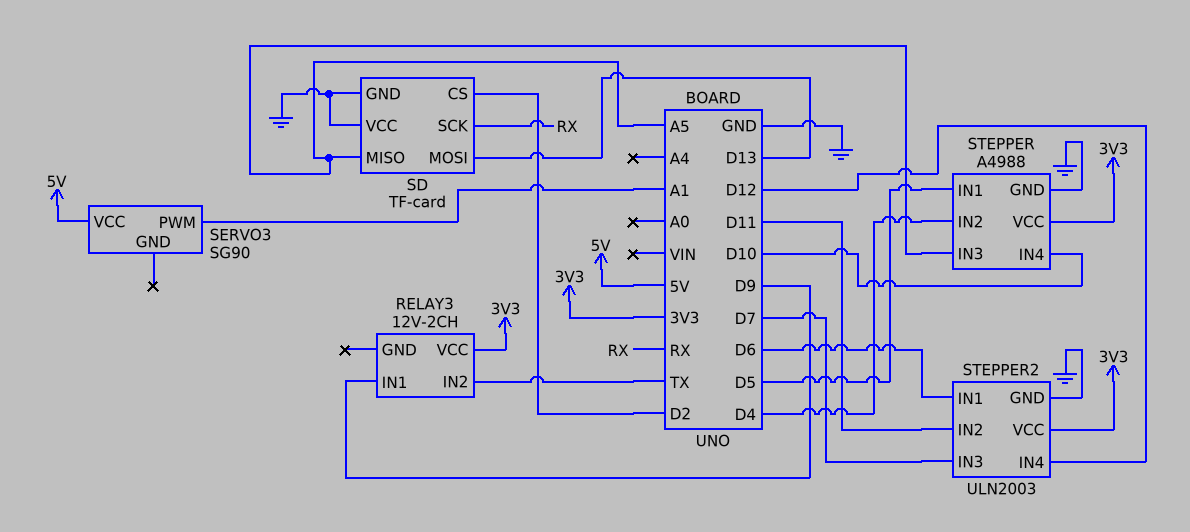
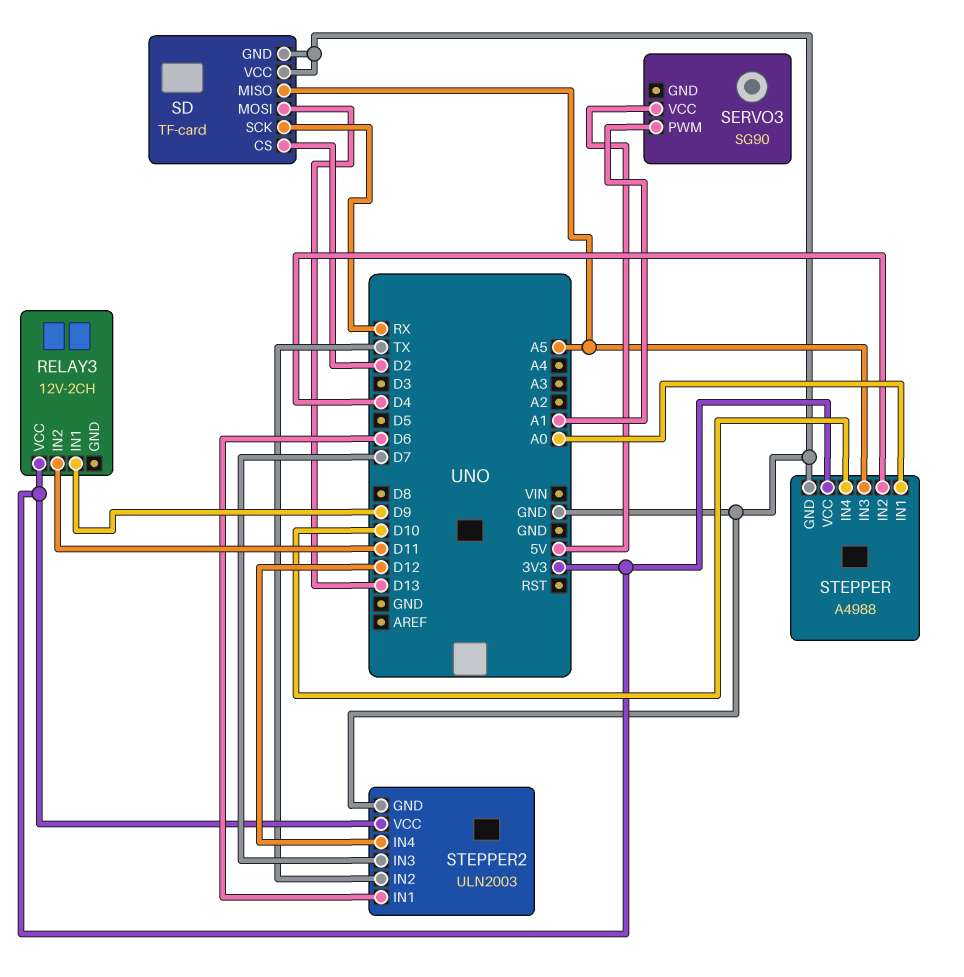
RELAY3 pin IN2: TX -> D11
STEPPER pin IN1: D5 -> A0
STEPPER2 pin IN2: D11 -> TX

